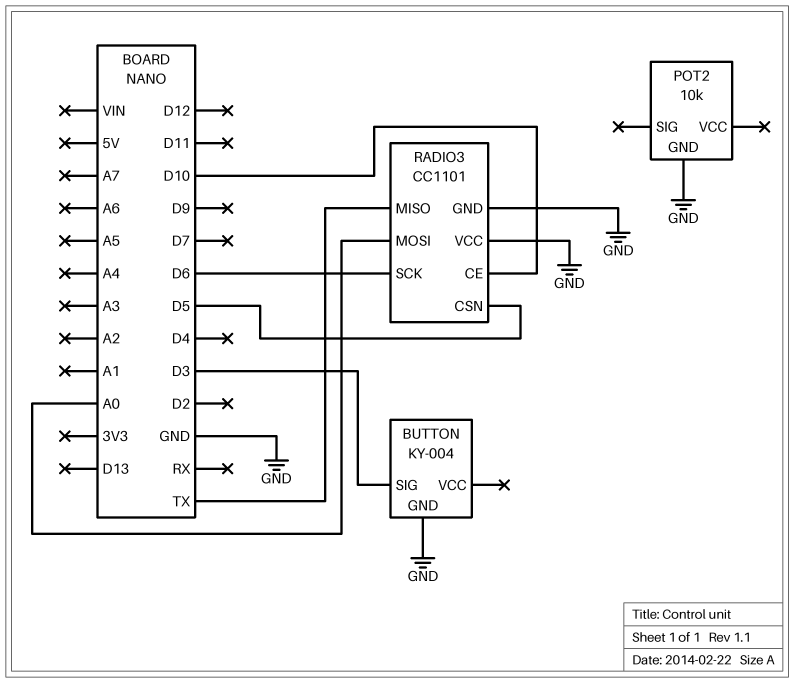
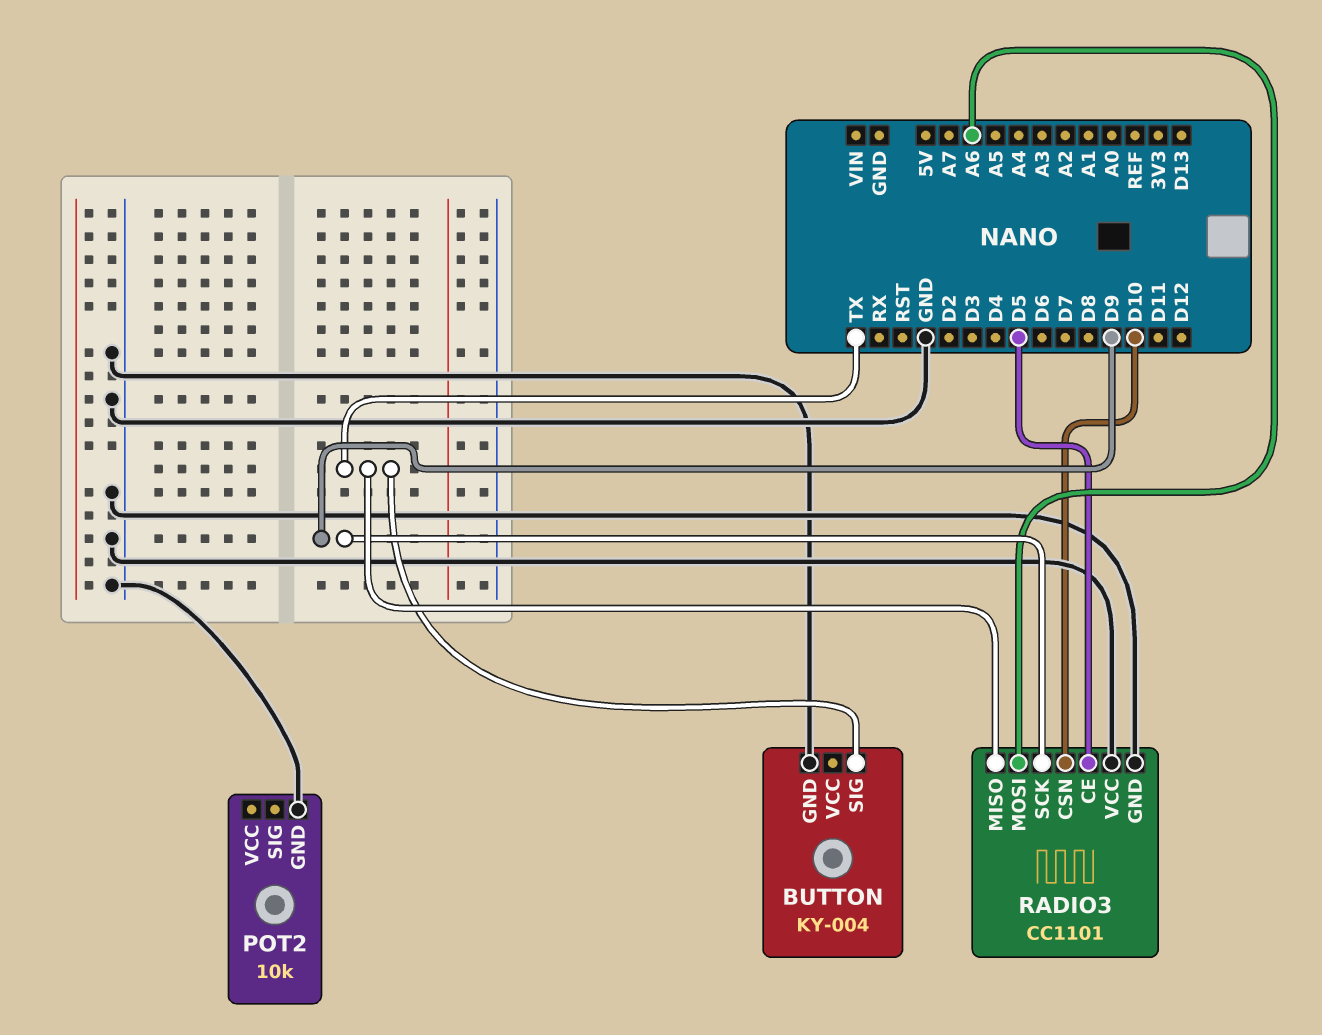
BUTTON pin SIG: D3 -> TX
RADIO3 pin CE: D10 -> D5
RADIO3 pin CSN: D5 -> D10
RADIO3 pin MOSI: A0 -> A6
RADIO3 pin SCK: D6 -> D9

